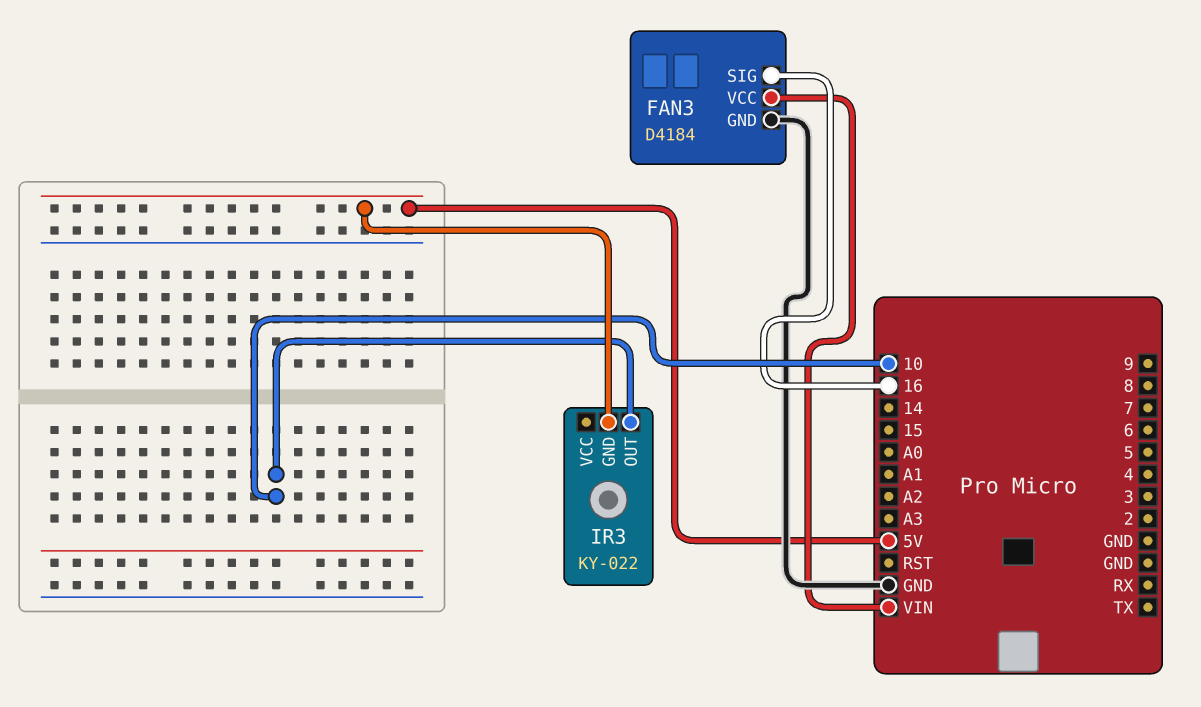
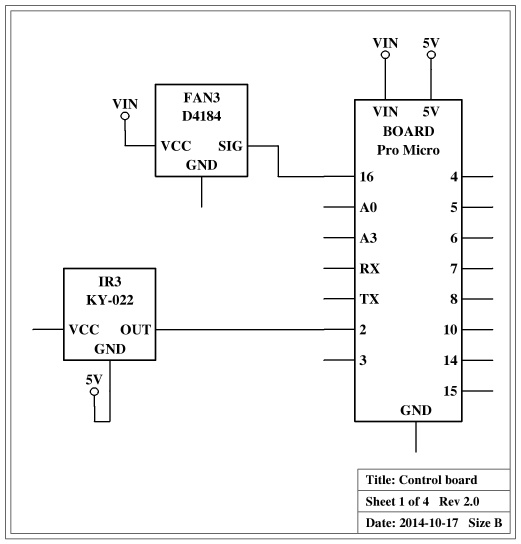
FAN3 pin GND: GND -> none
IR3 pin OUT: 10 -> 2

